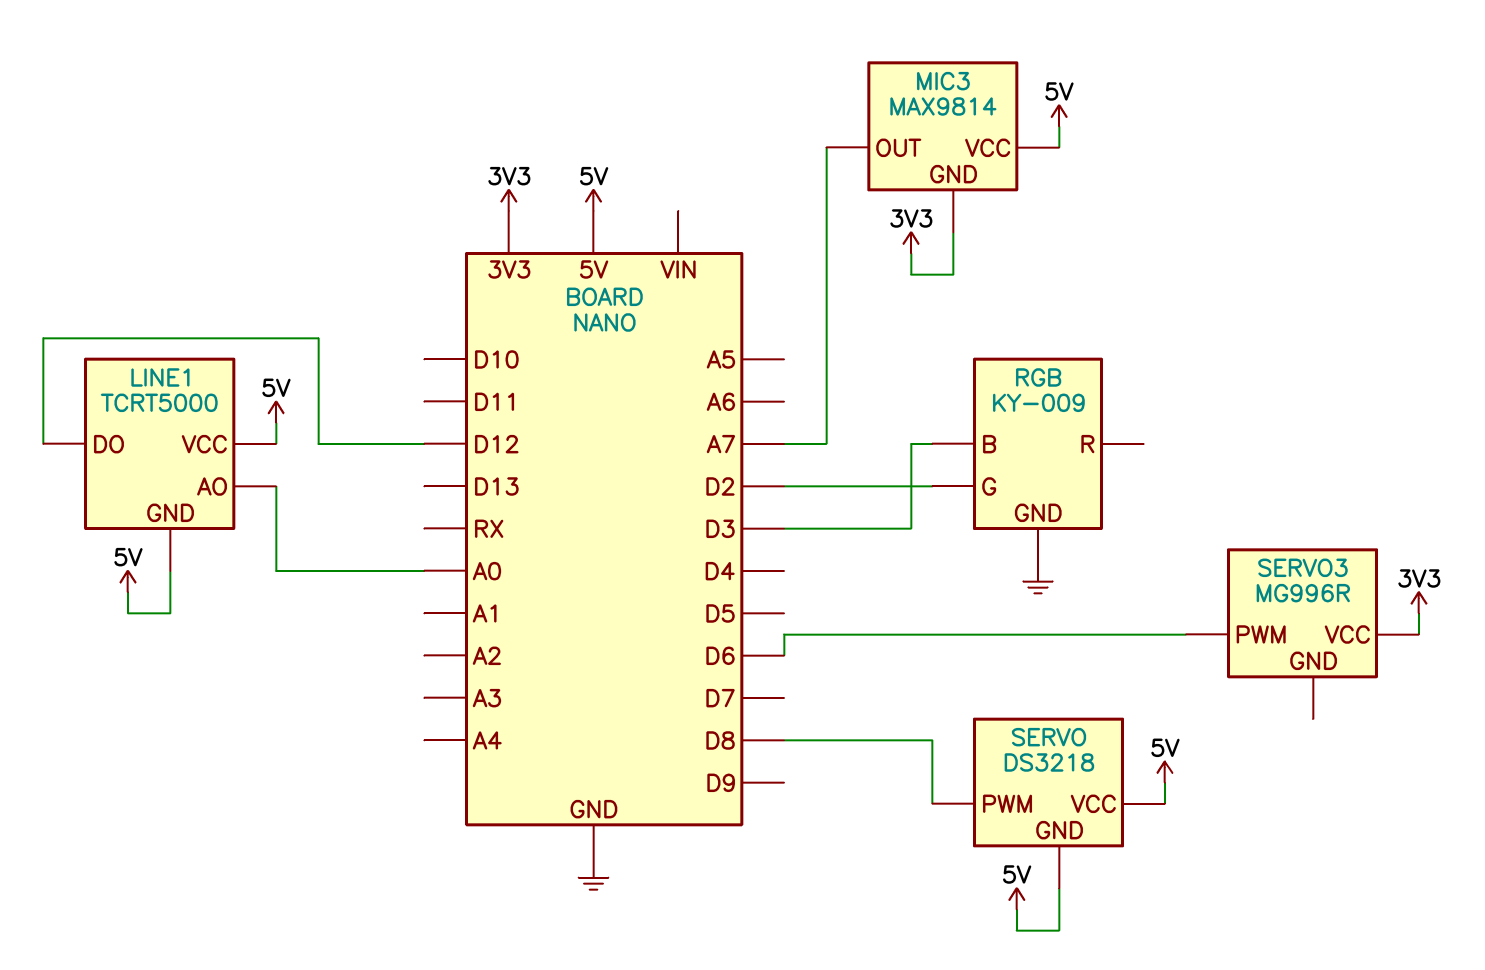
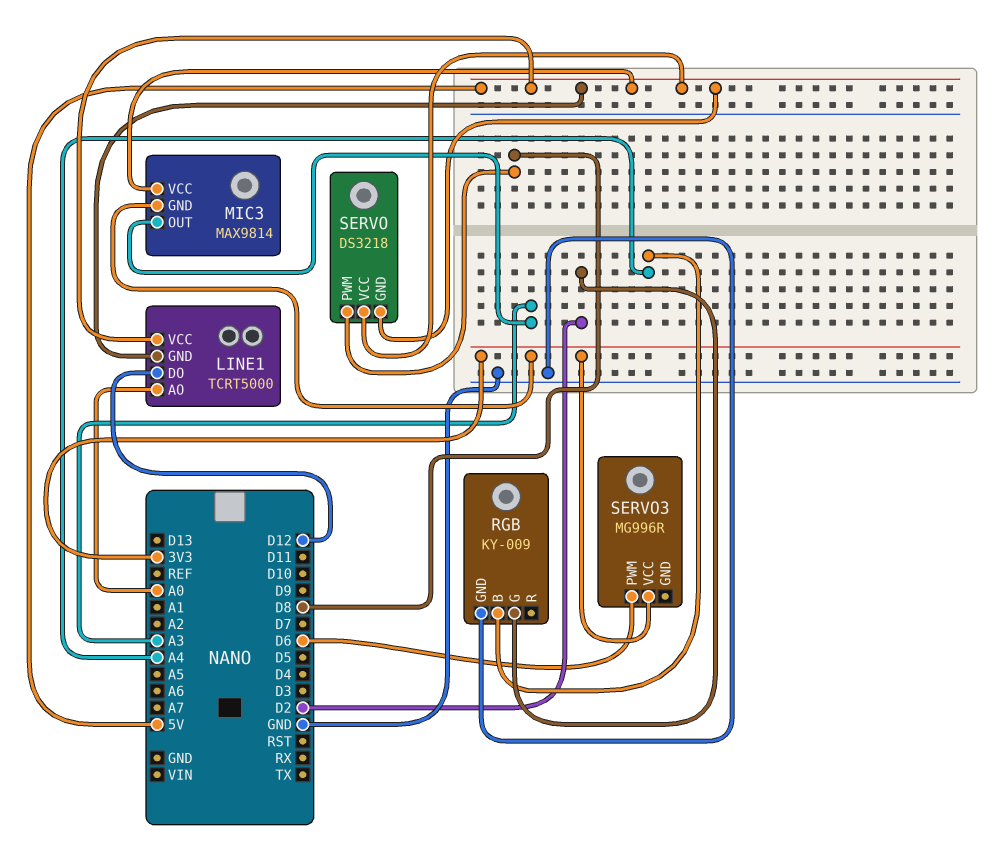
MIC3 pin OUT: A7 -> A3
RGB pin B: D3 -> A4

